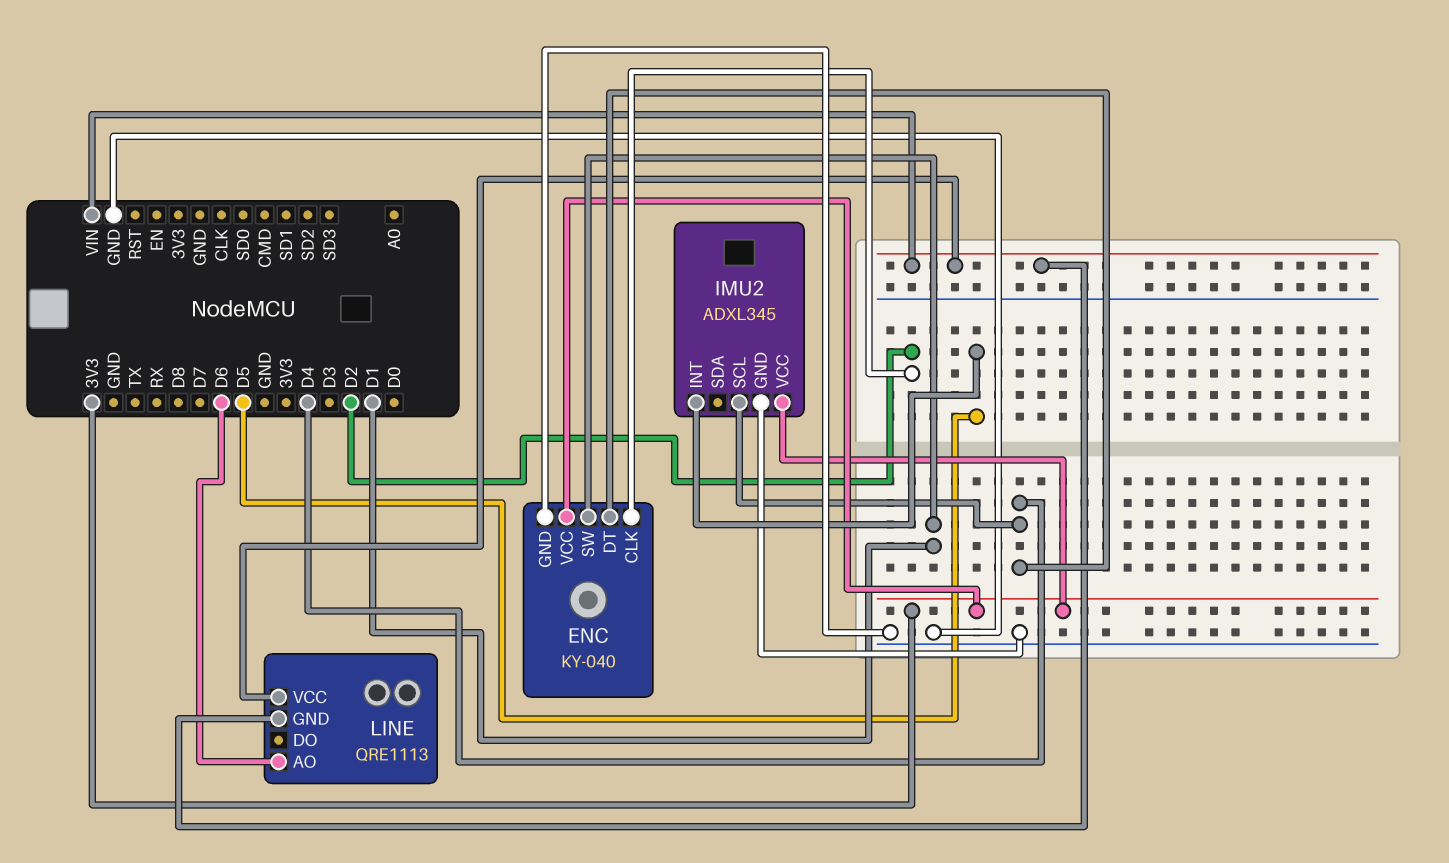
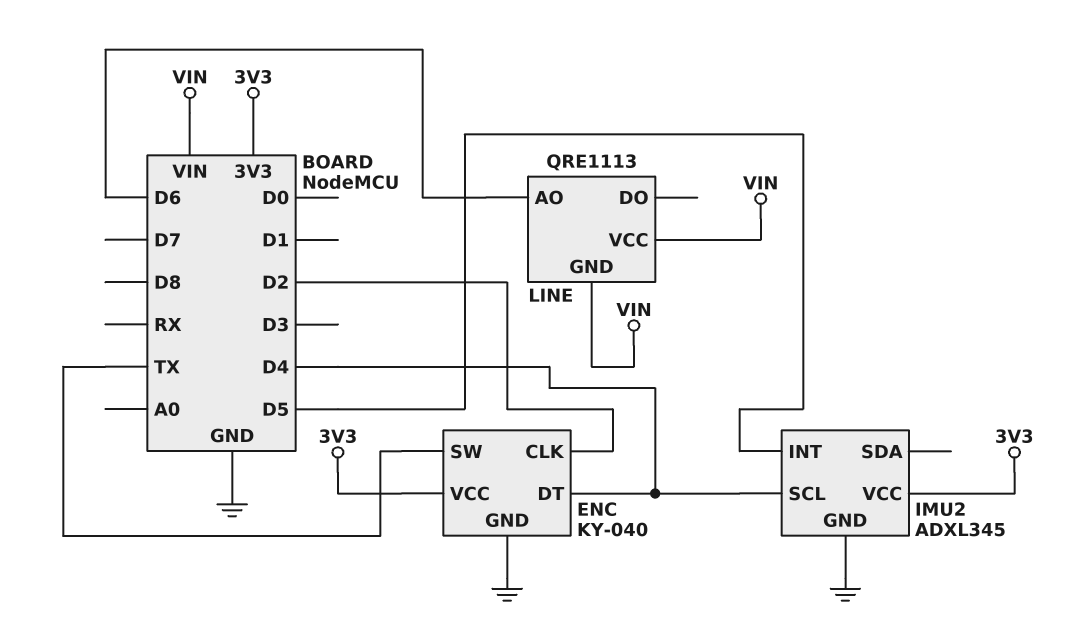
ENC pin SW: D1 -> TX

